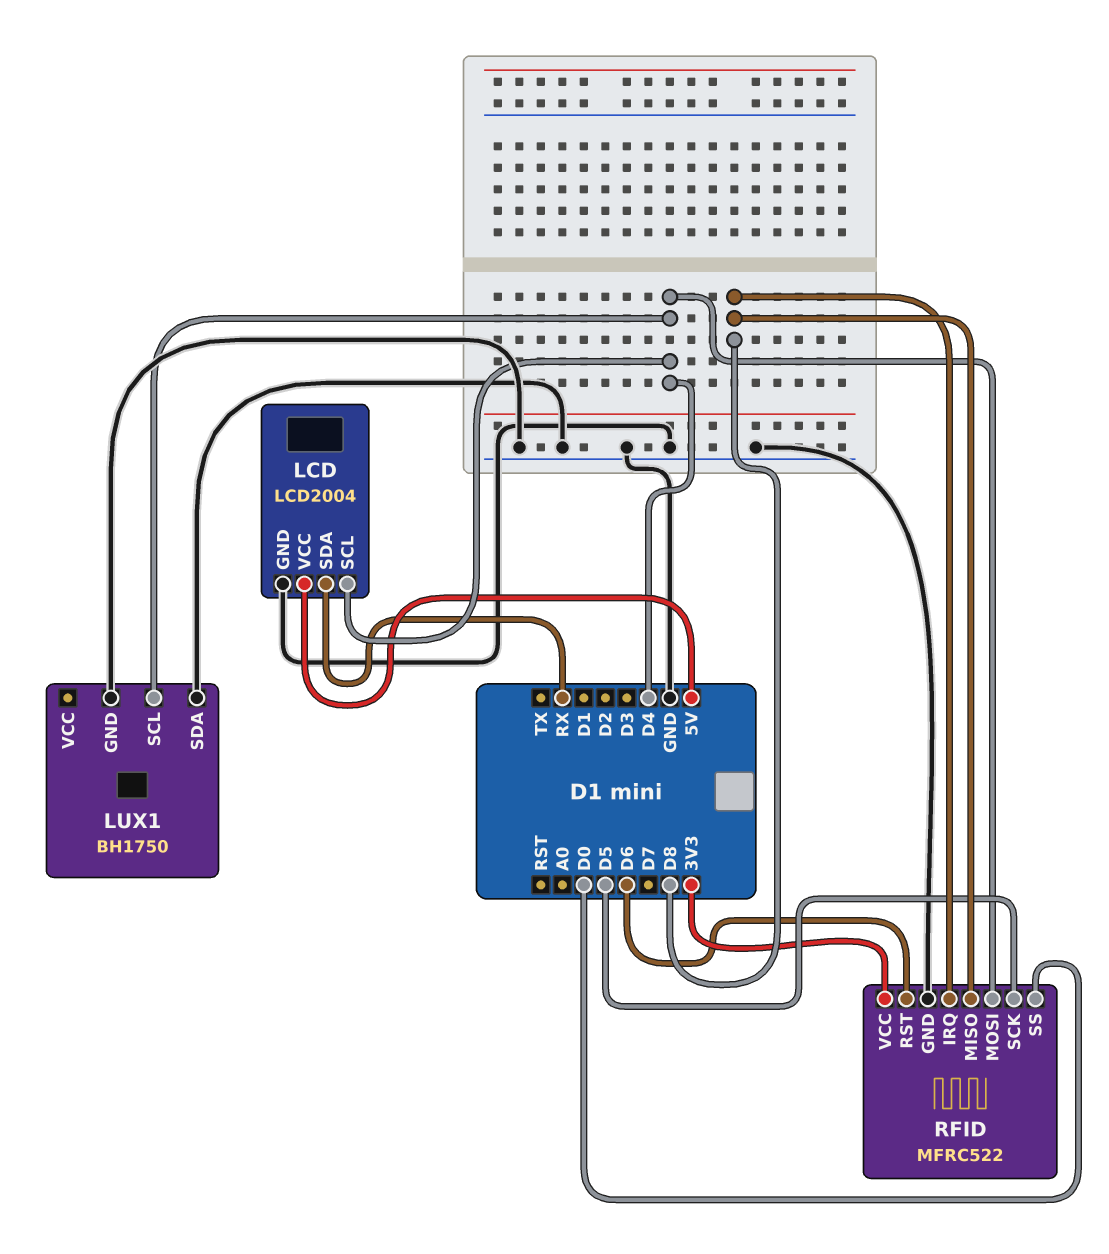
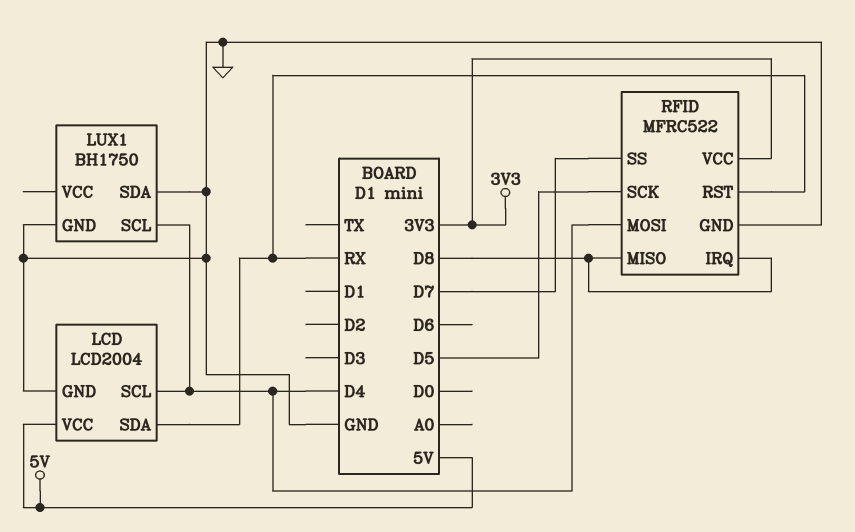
RFID pin RST: D6 -> RX
RFID pin SS: D0 -> D7

